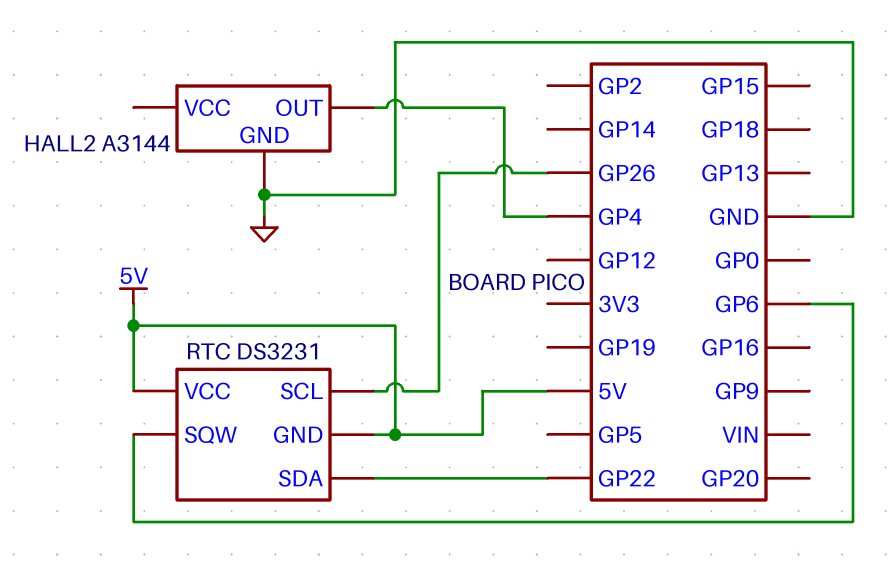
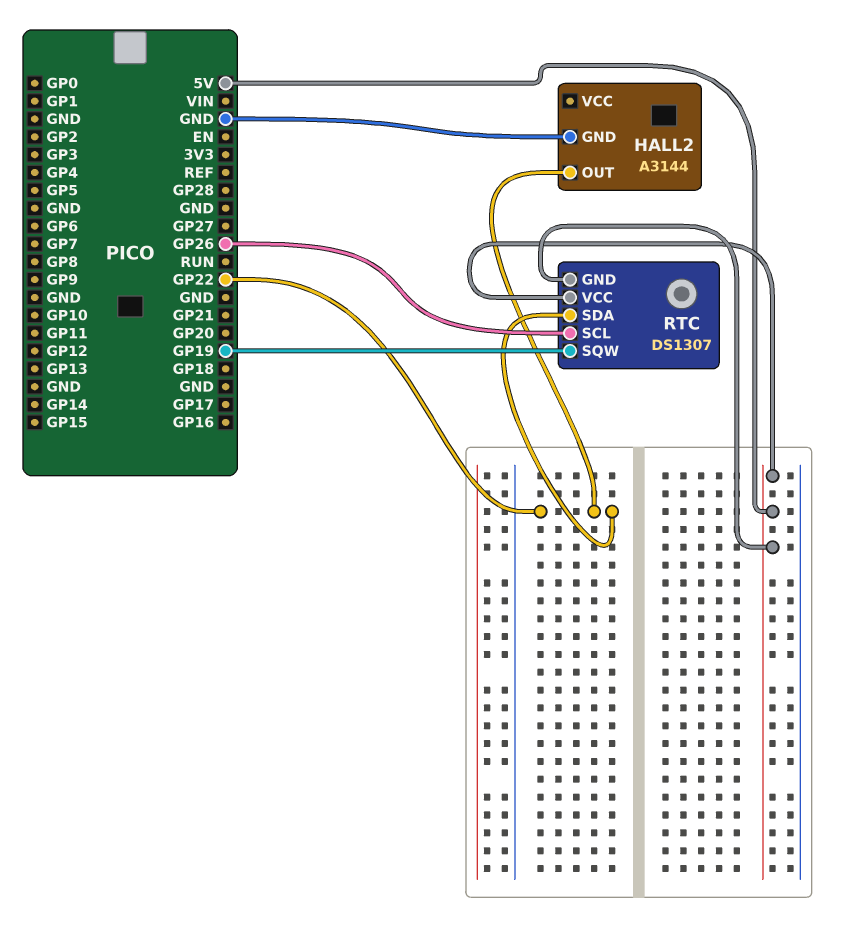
HALL2 pin OUT: GP4 -> GP22
RTC: DS3231 -> DS1307
RTC pin SQW: GP6 -> GP19

